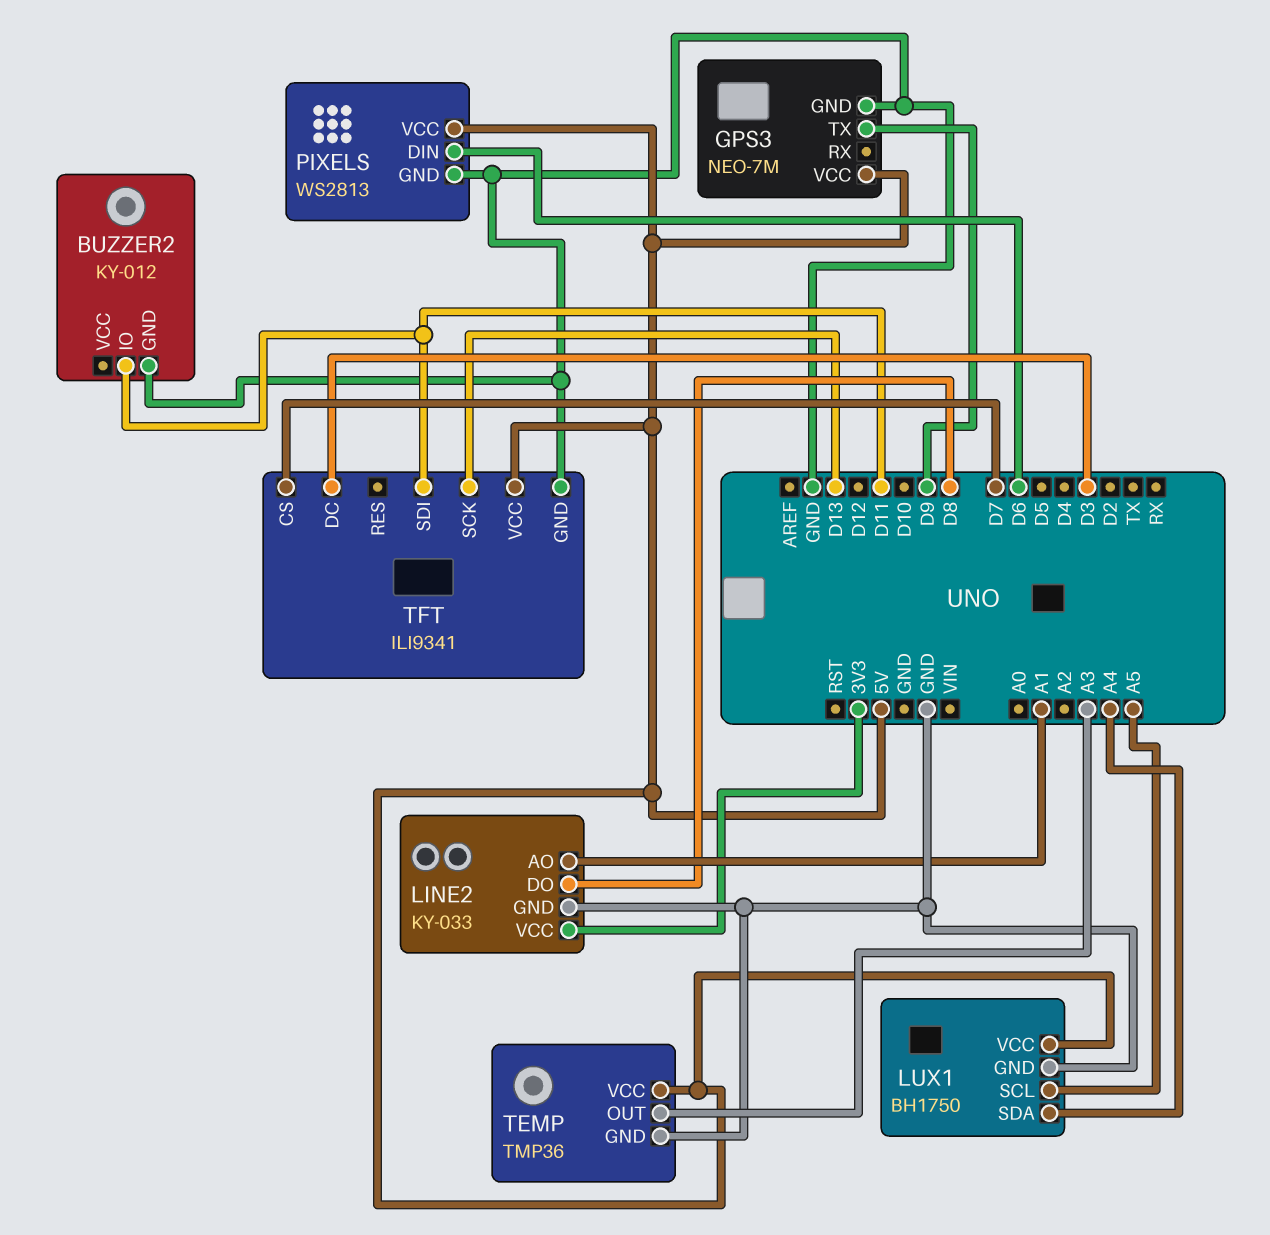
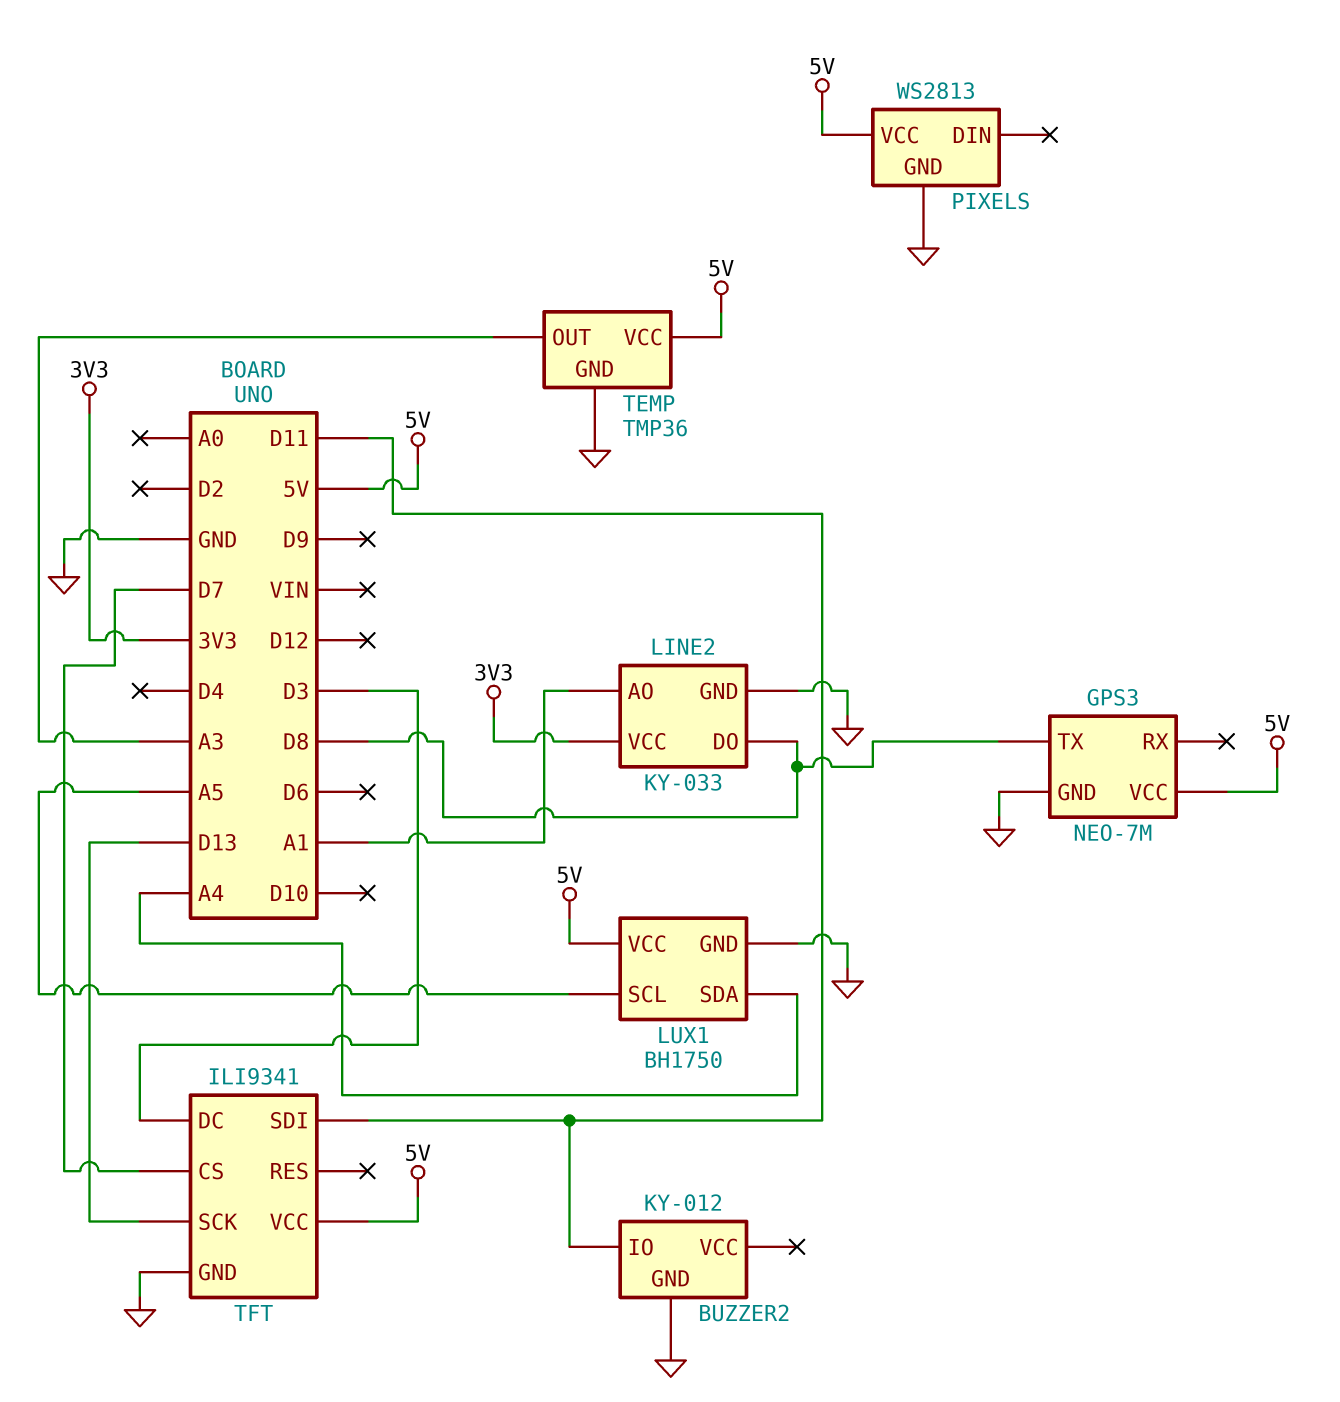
GPS3 pin TX: D9 -> D8
PIXELS pin DIN: D6 -> none

